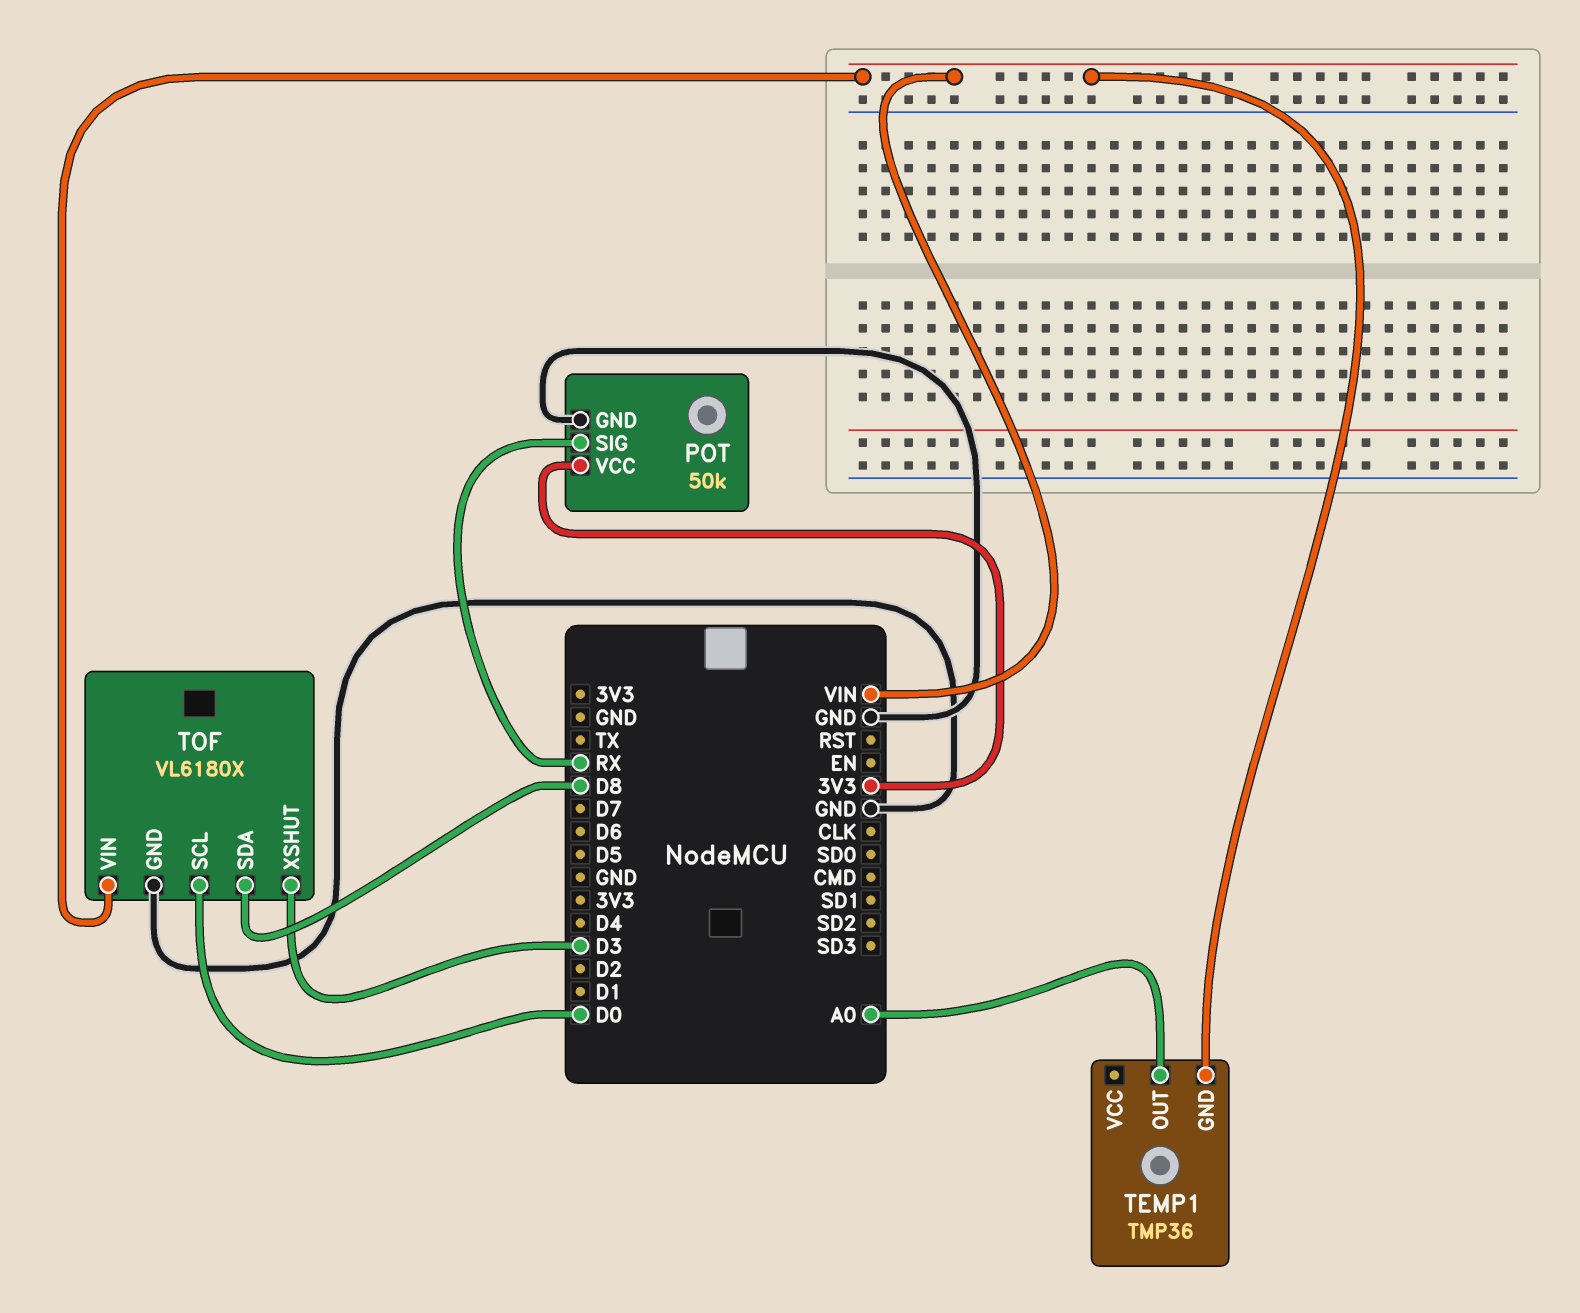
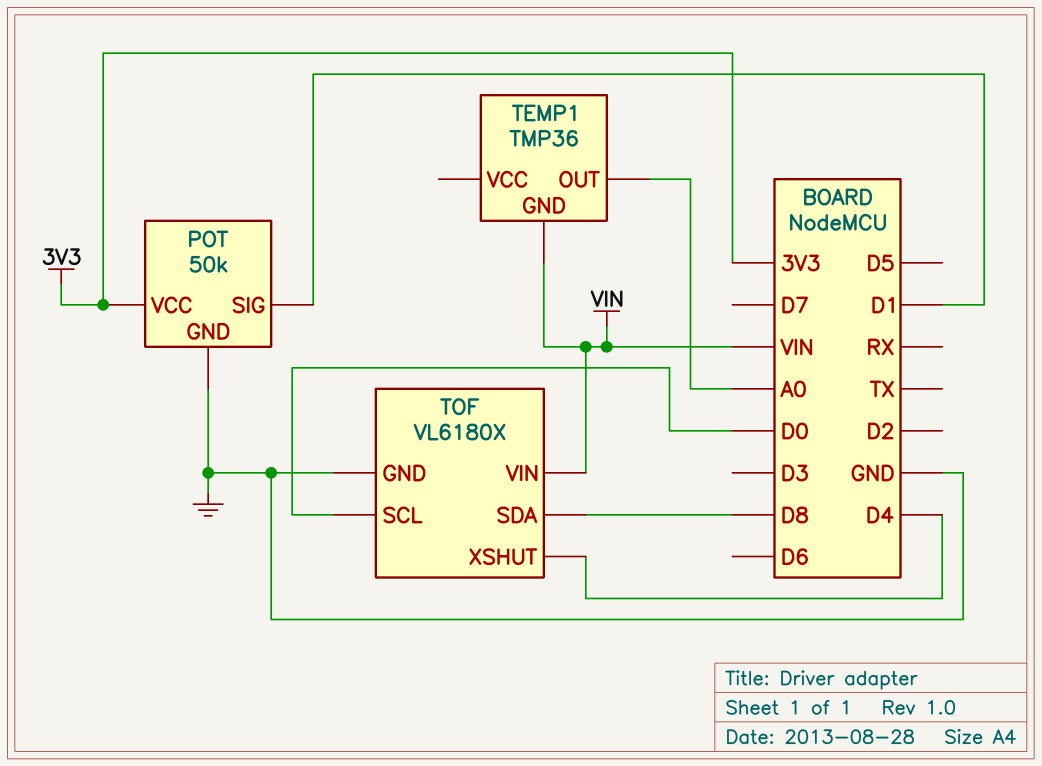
POT pin SIG: RX -> D1
TOF pin XSHUT: D3 -> D4

